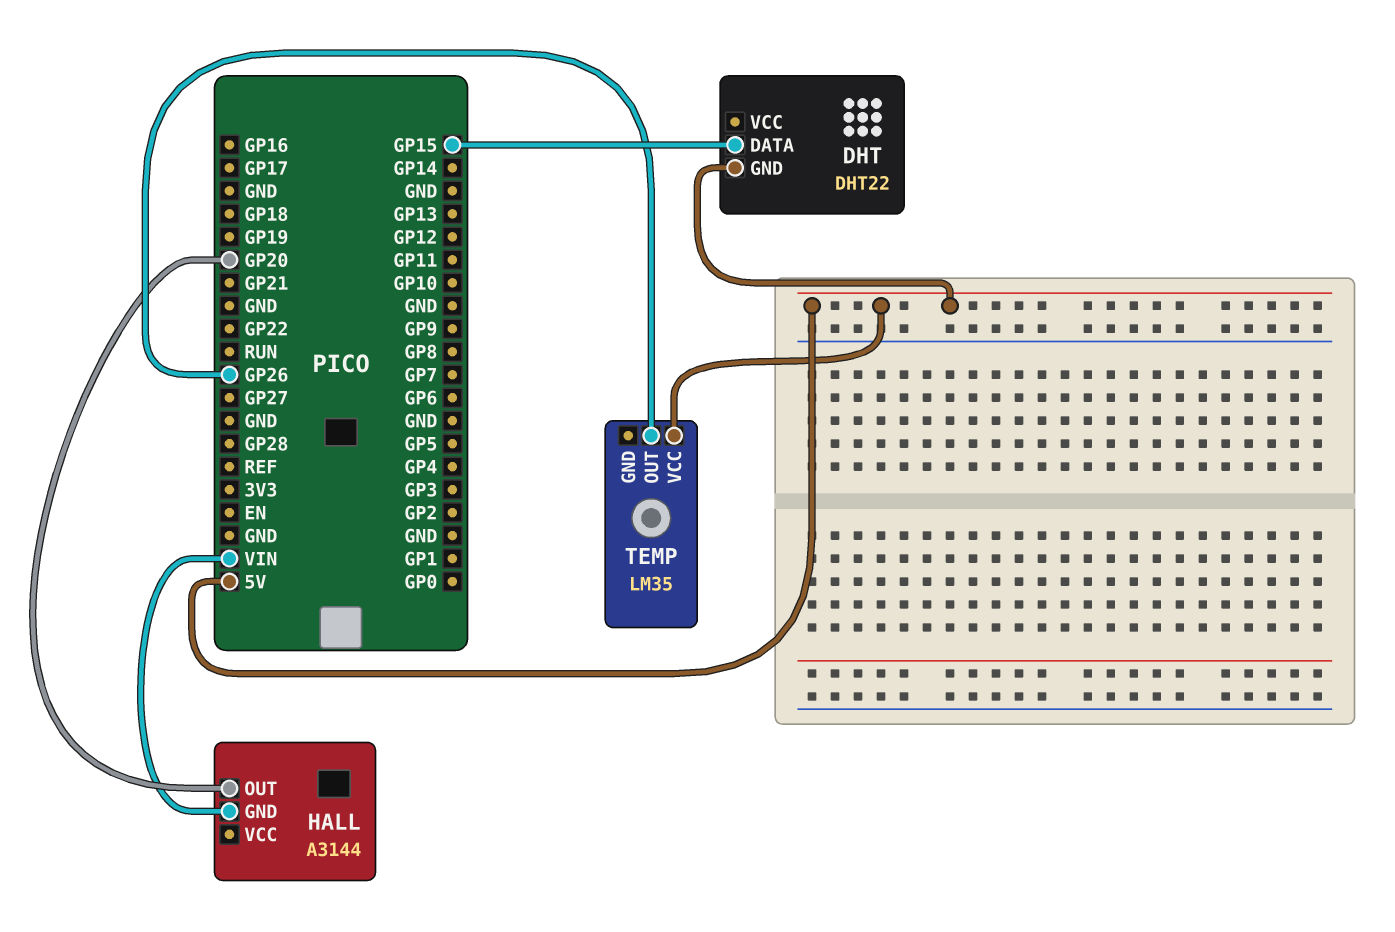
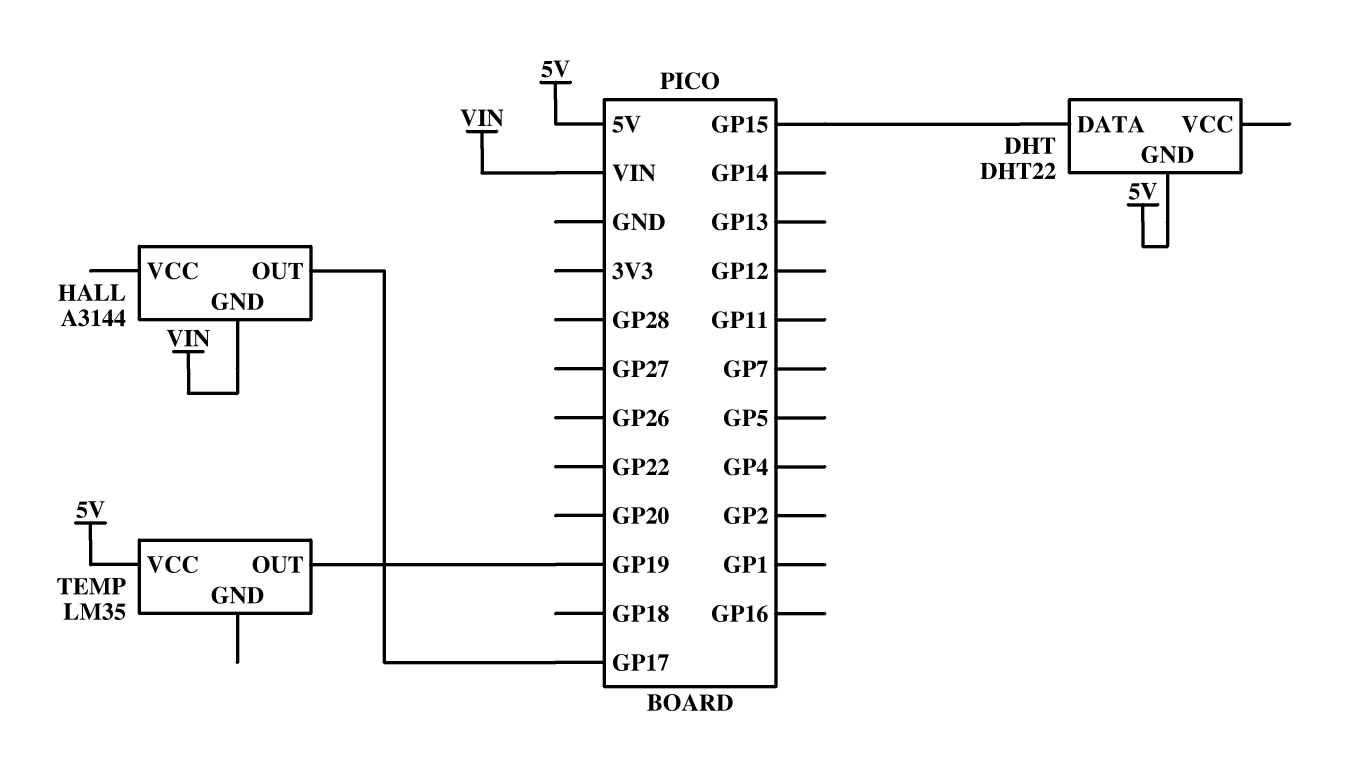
HALL pin OUT: GP20 -> GP17
TEMP pin OUT: GP26 -> GP19

